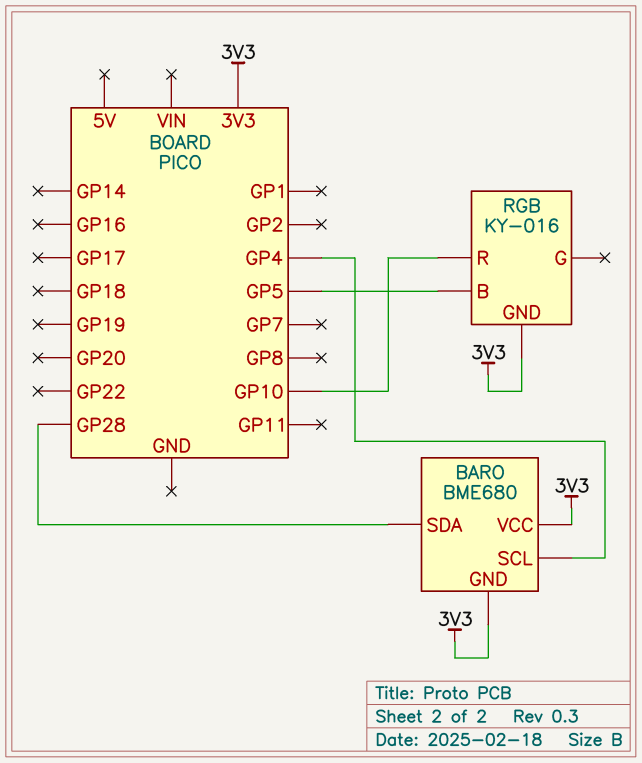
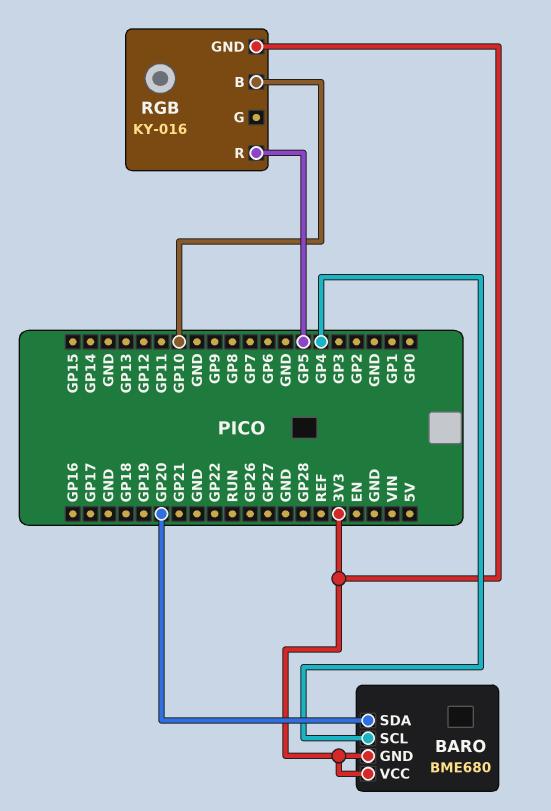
BARO pin SDA: GP28 -> GP20
RGB pin B: GP5 -> GP10
RGB pin R: GP10 -> GP5

